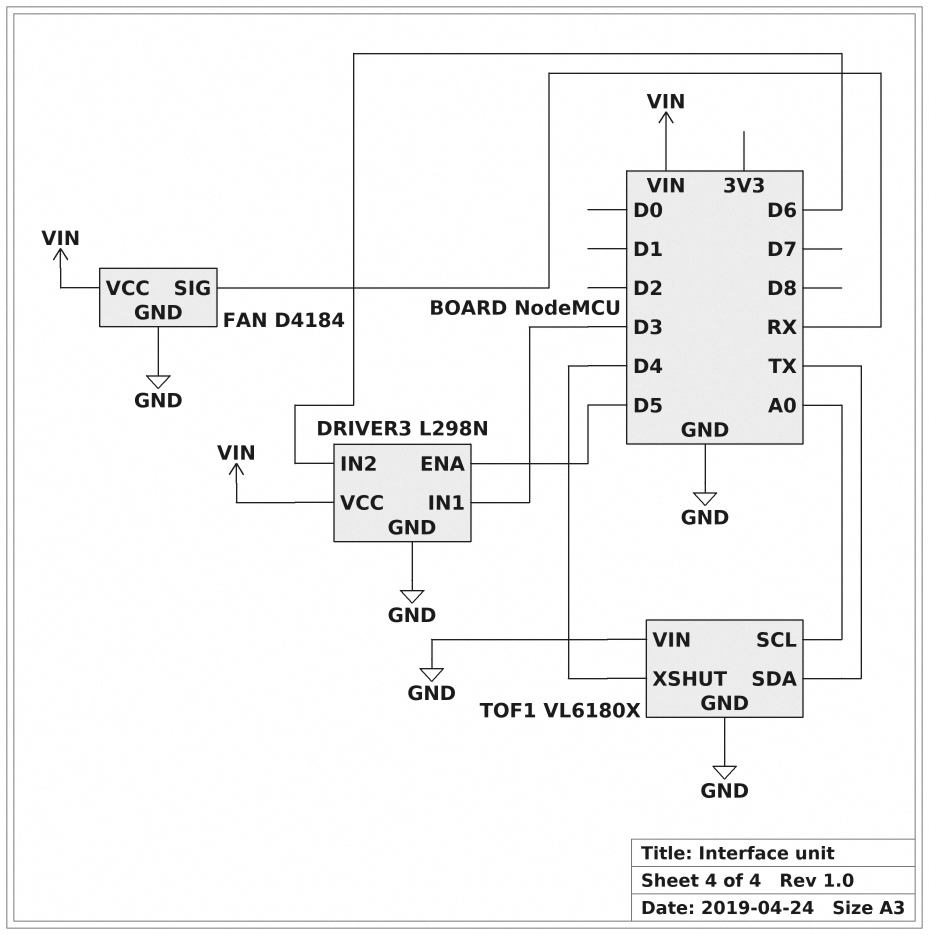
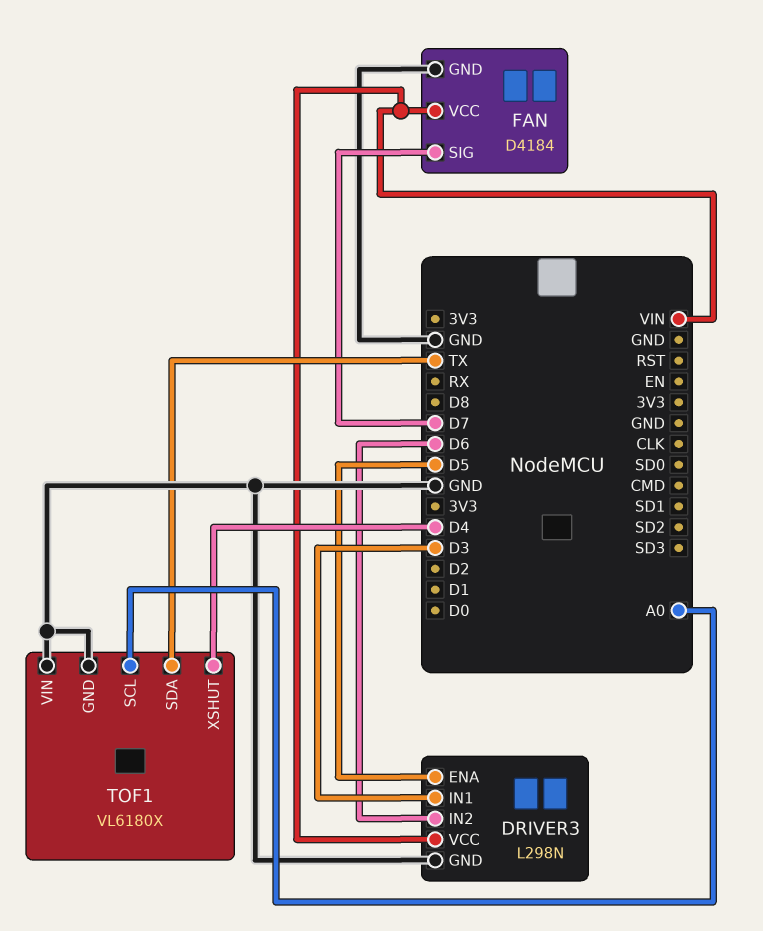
FAN pin SIG: RX -> D7

